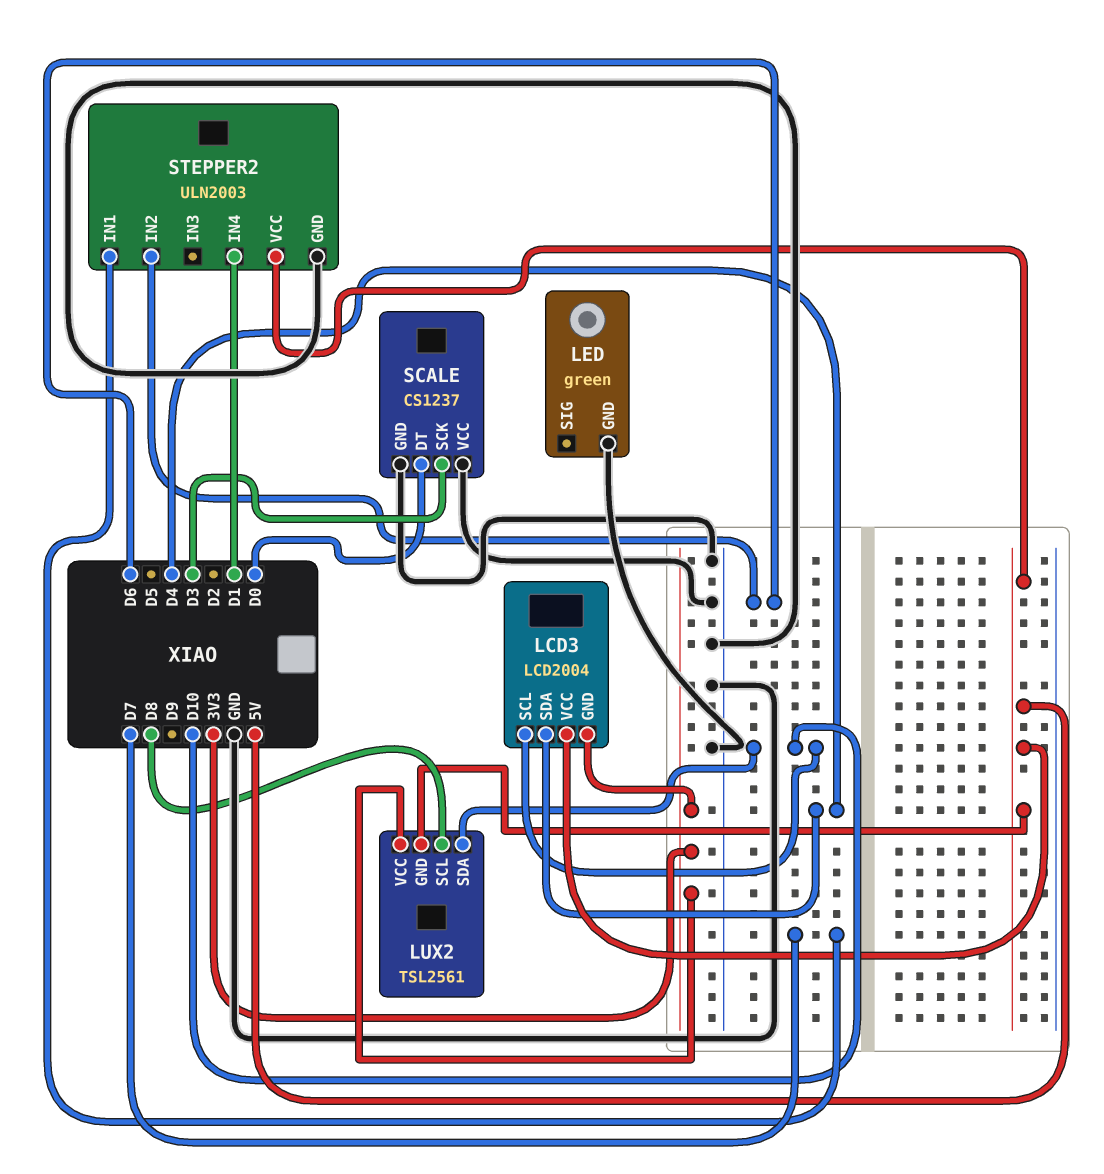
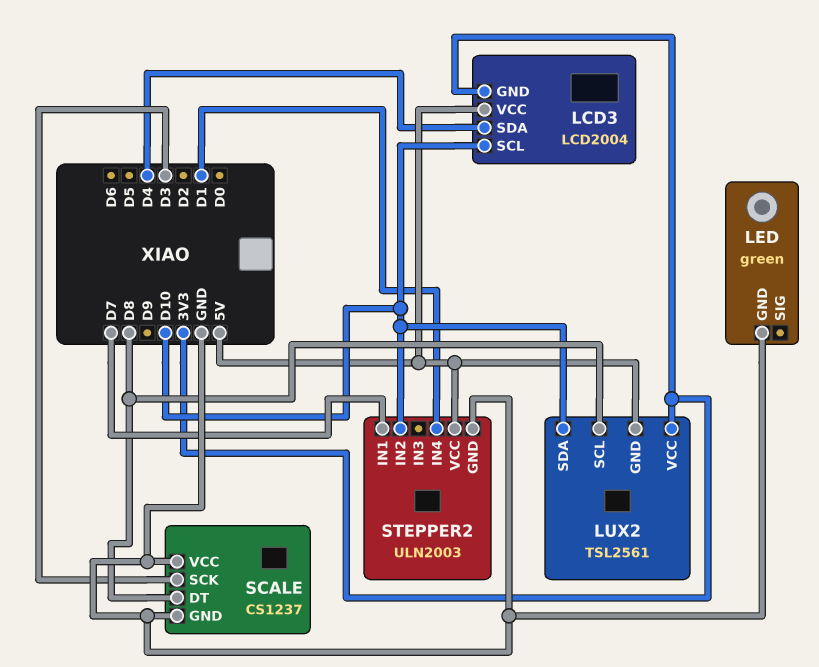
SCALE pin DT: D0 -> D8
STEPPER2 pin IN2: D6 -> D10

